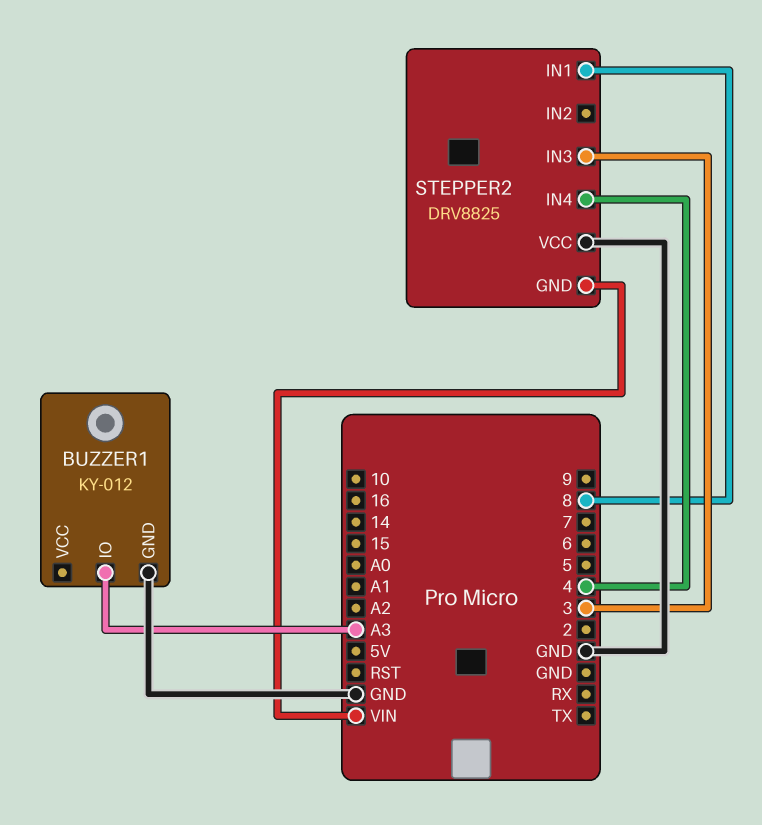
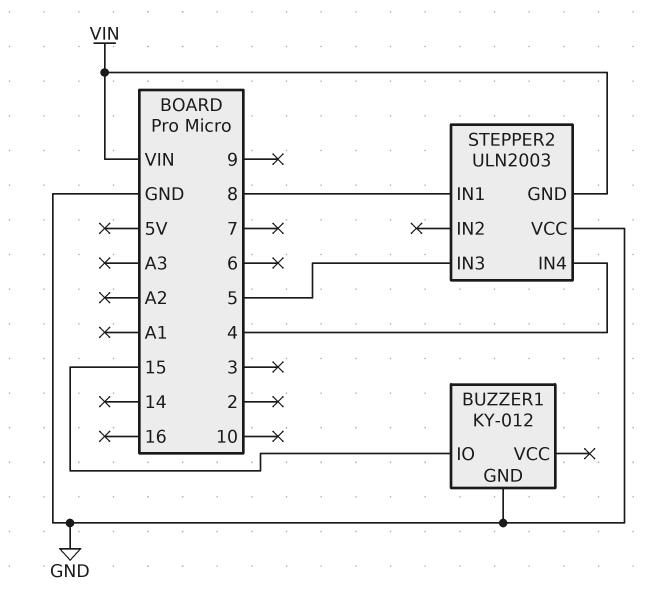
BUZZER1 pin IO: A3 -> 15
STEPPER2: DRV8825 -> ULN2003
STEPPER2 pin IN3: 3 -> 5

